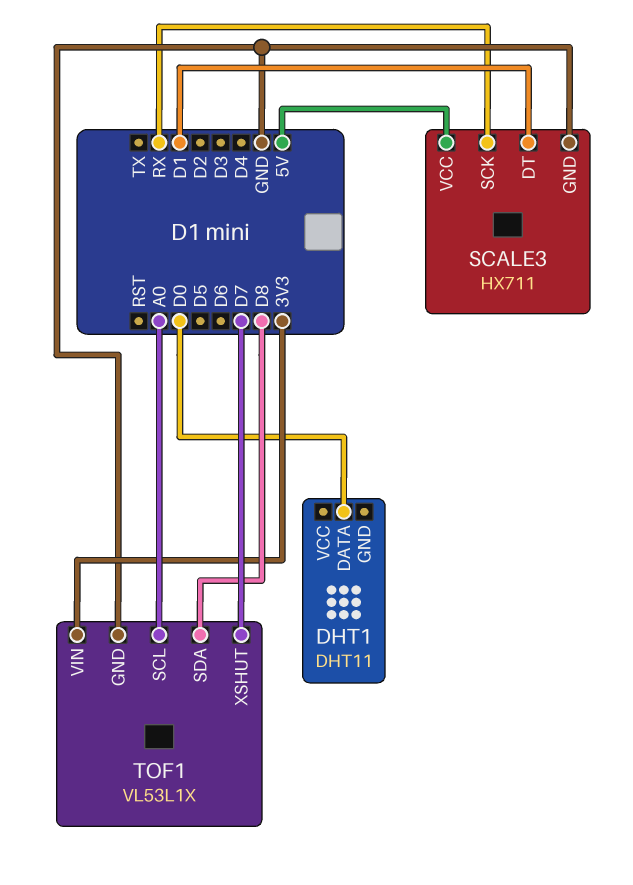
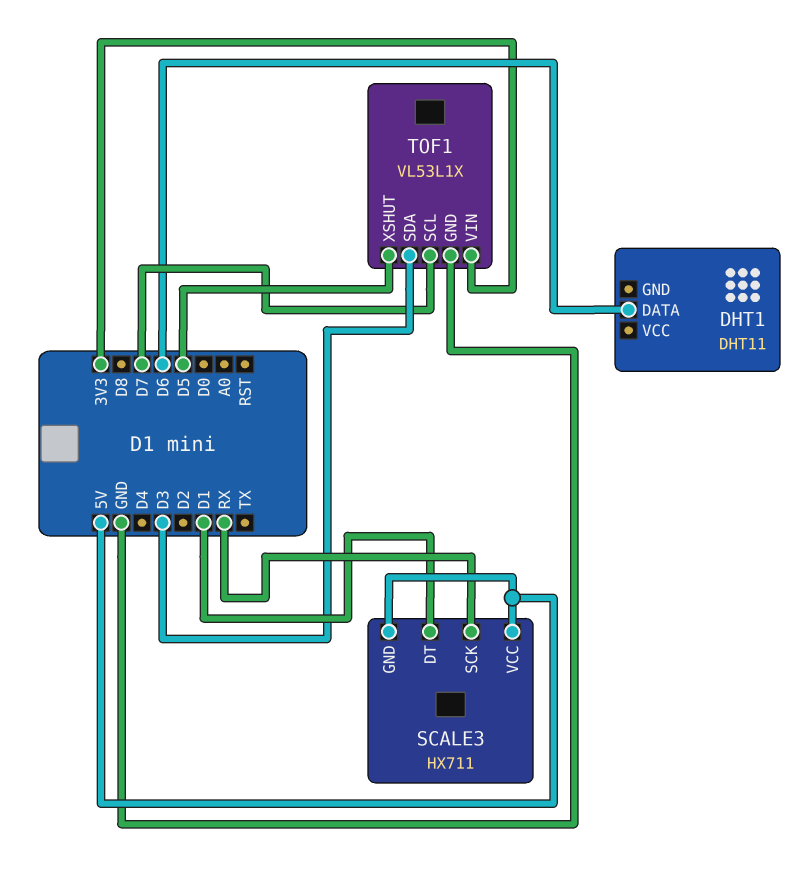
DHT1 pin DATA: D0 -> D6
SCALE3 pin GND: GND -> 5V
TOF1 pin SCL: A0 -> D7
TOF1 pin SDA: D8 -> D3
TOF1 pin XSHUT: D7 -> D5

